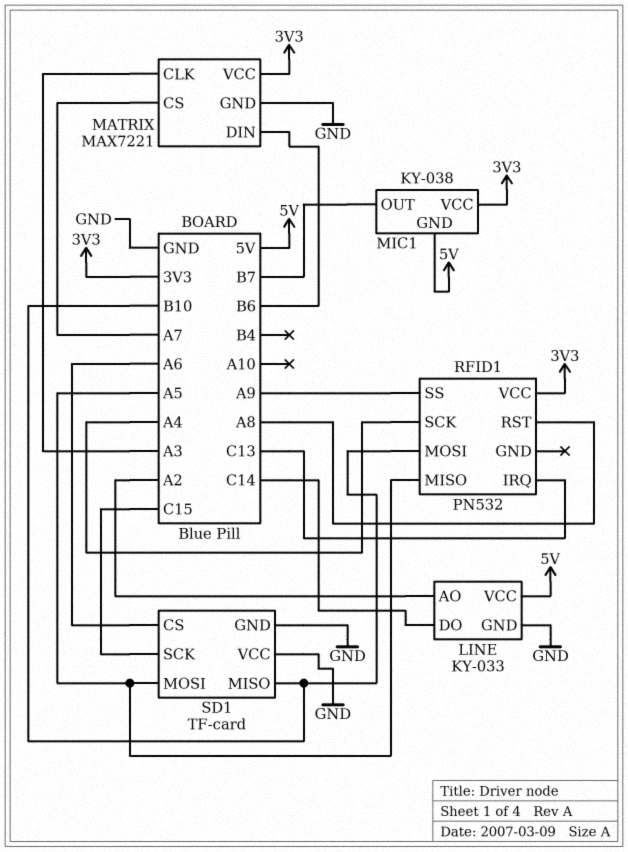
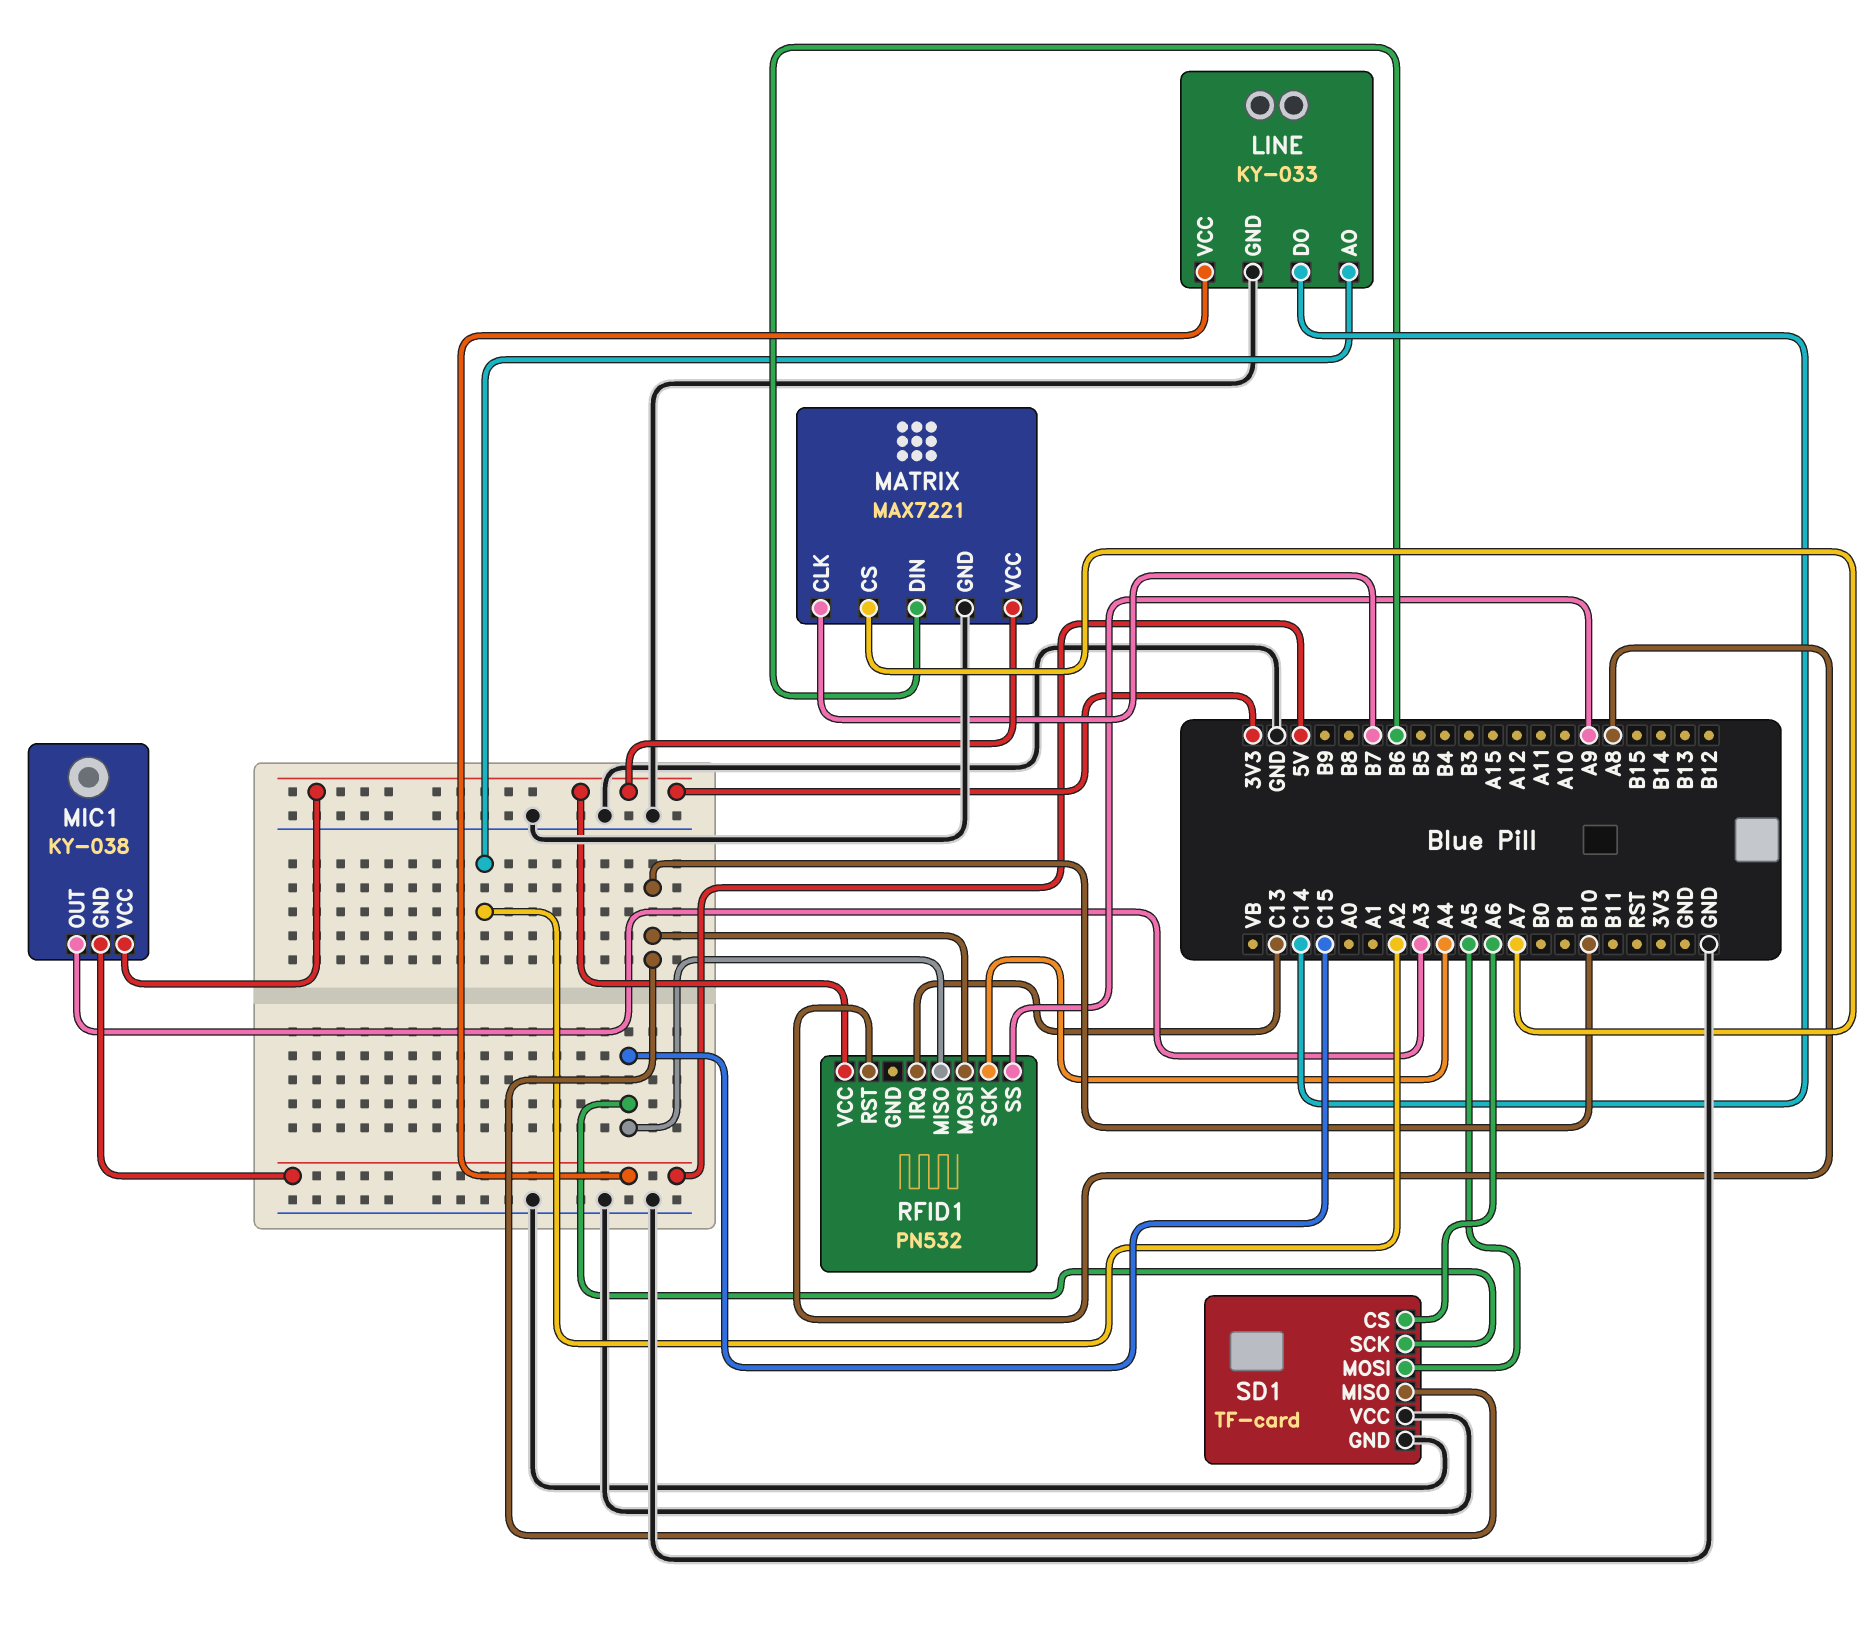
MATRIX pin CLK: A3 -> B7
MIC1 pin OUT: B7 -> A3
RFID1 pin MISO: A5 -> C15

